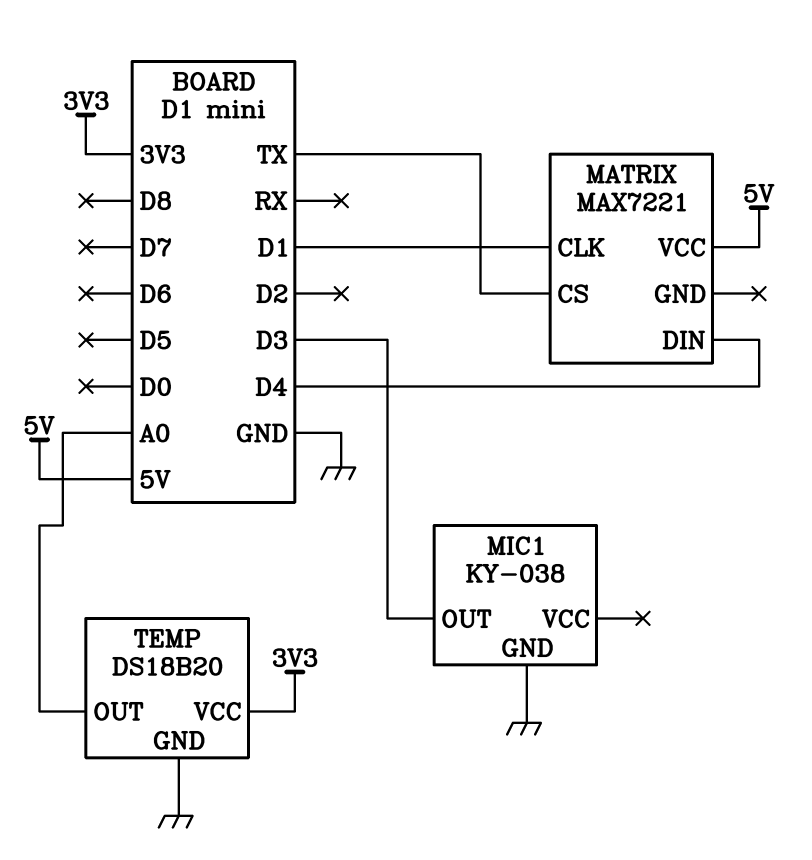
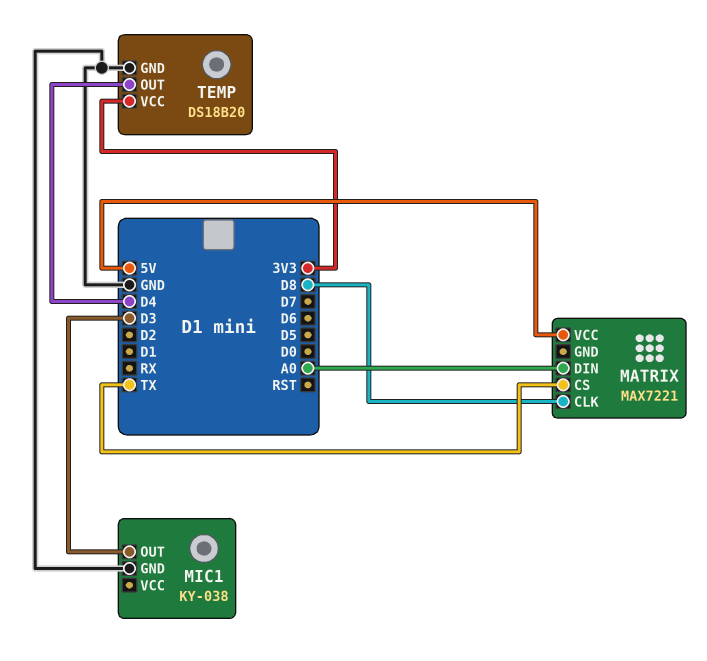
MATRIX pin CLK: D1 -> D8
MATRIX pin DIN: D4 -> A0
TEMP pin OUT: A0 -> D4

